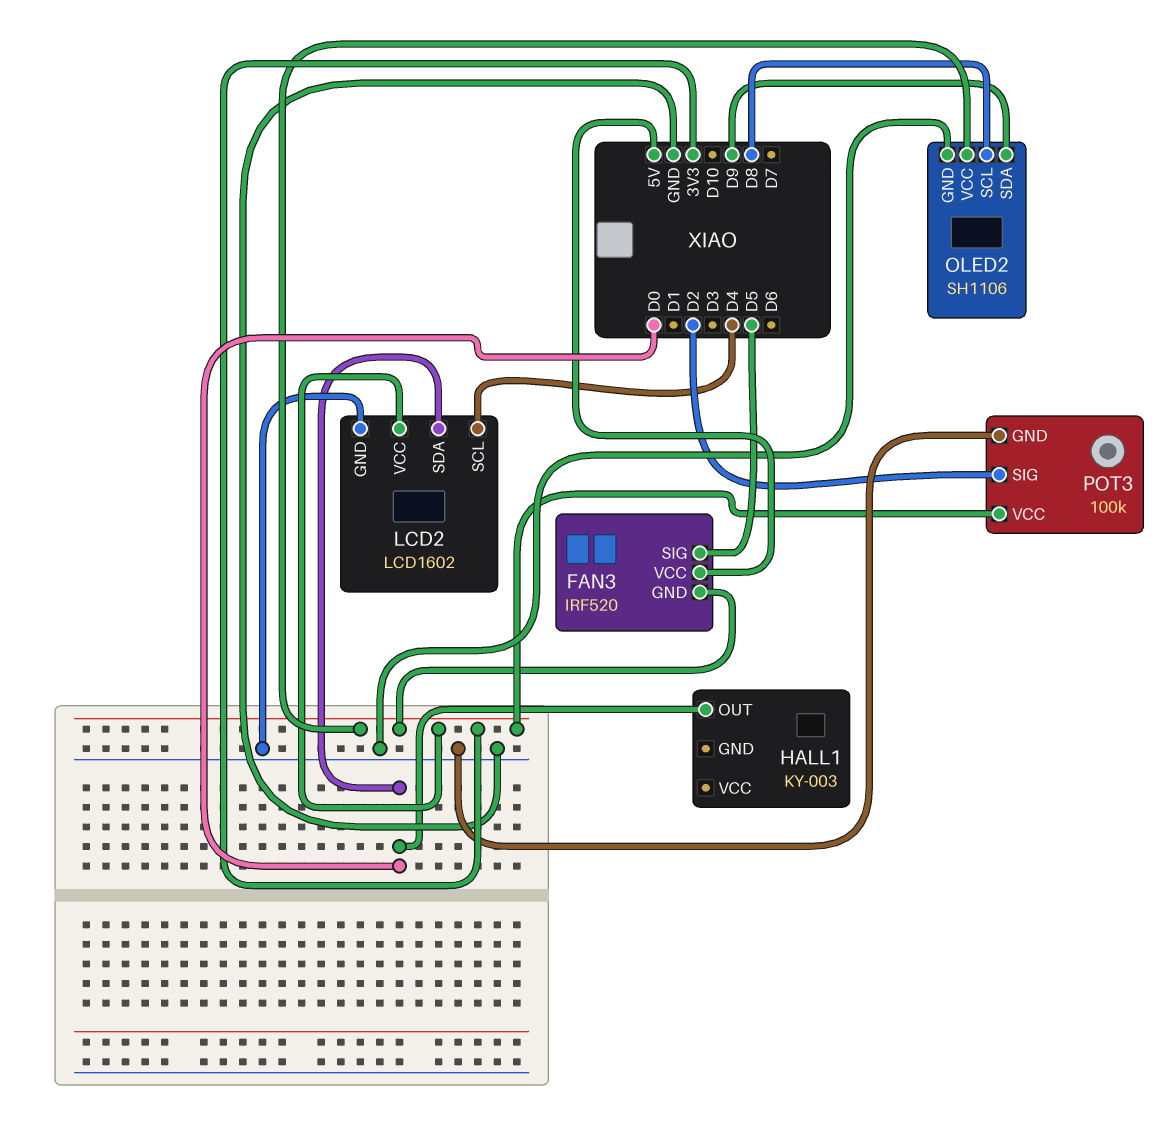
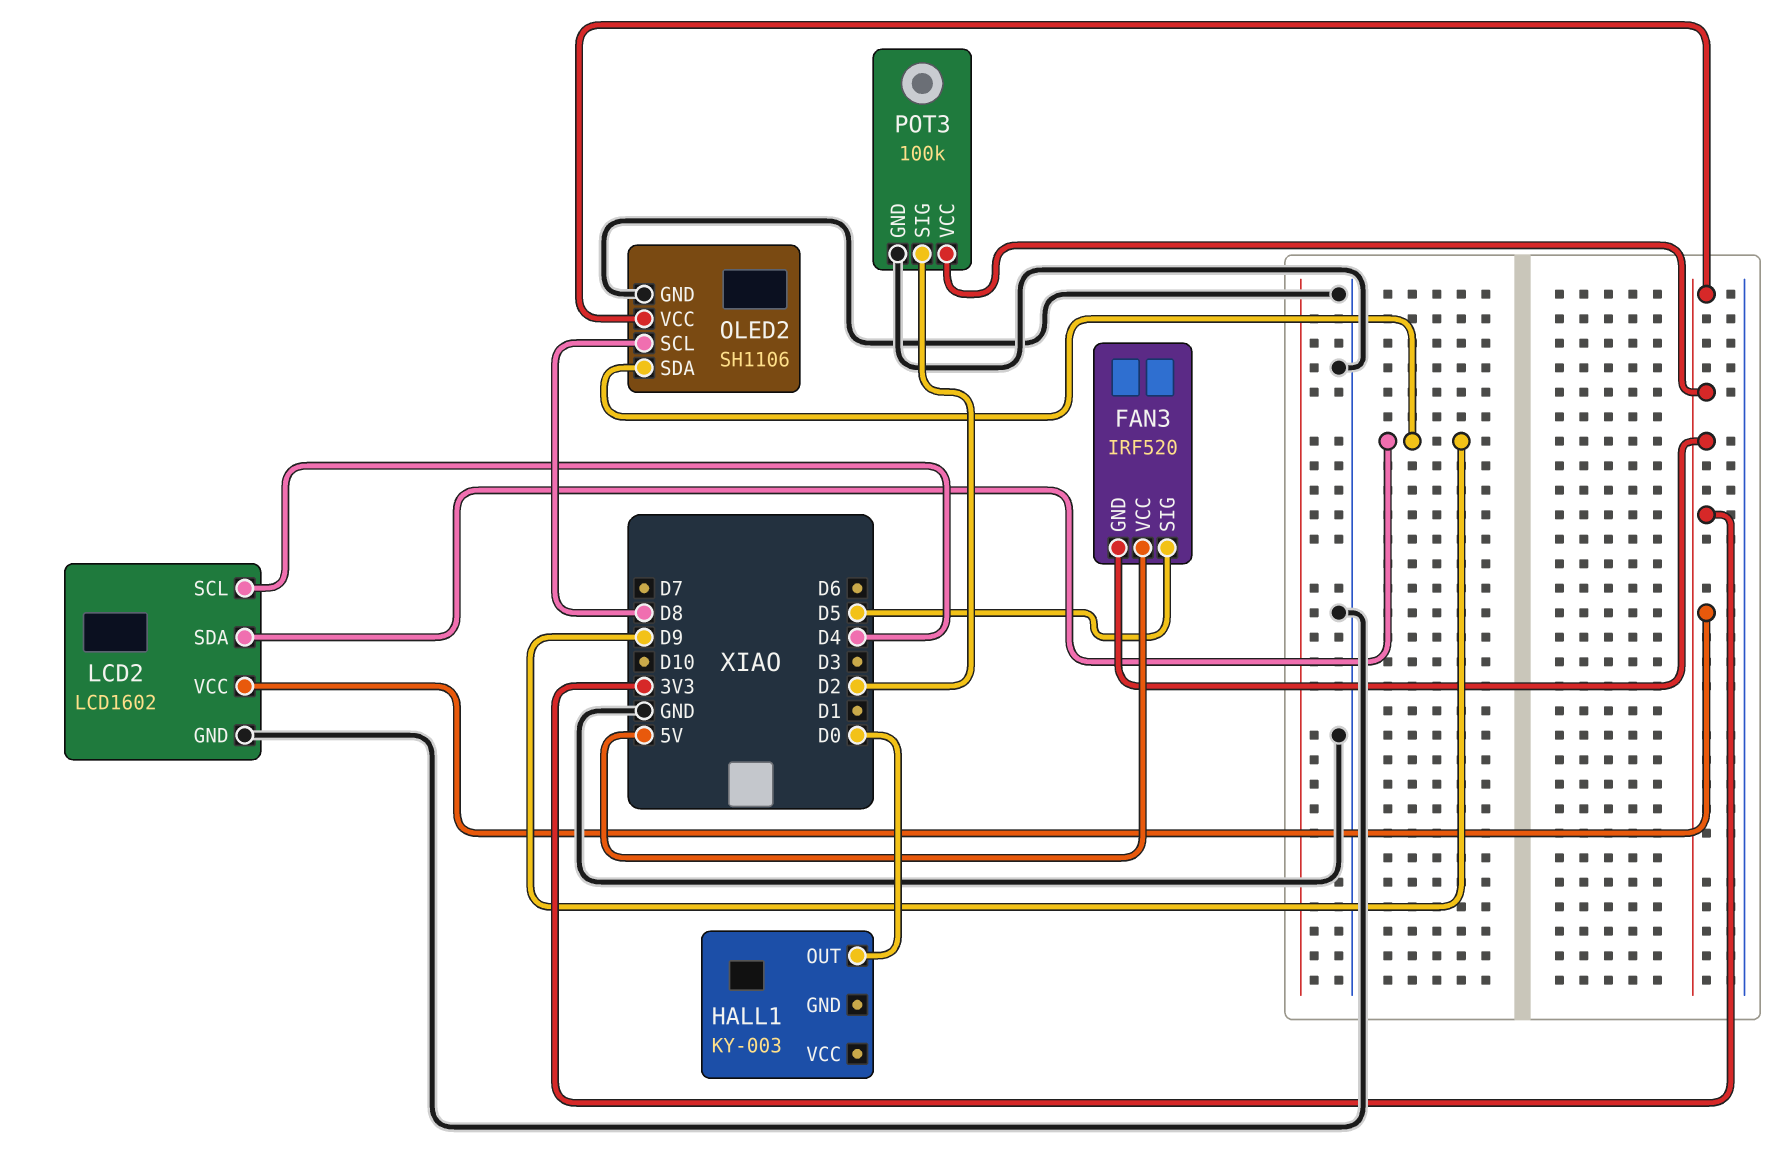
LCD2 pin SDA: D0 -> D9

